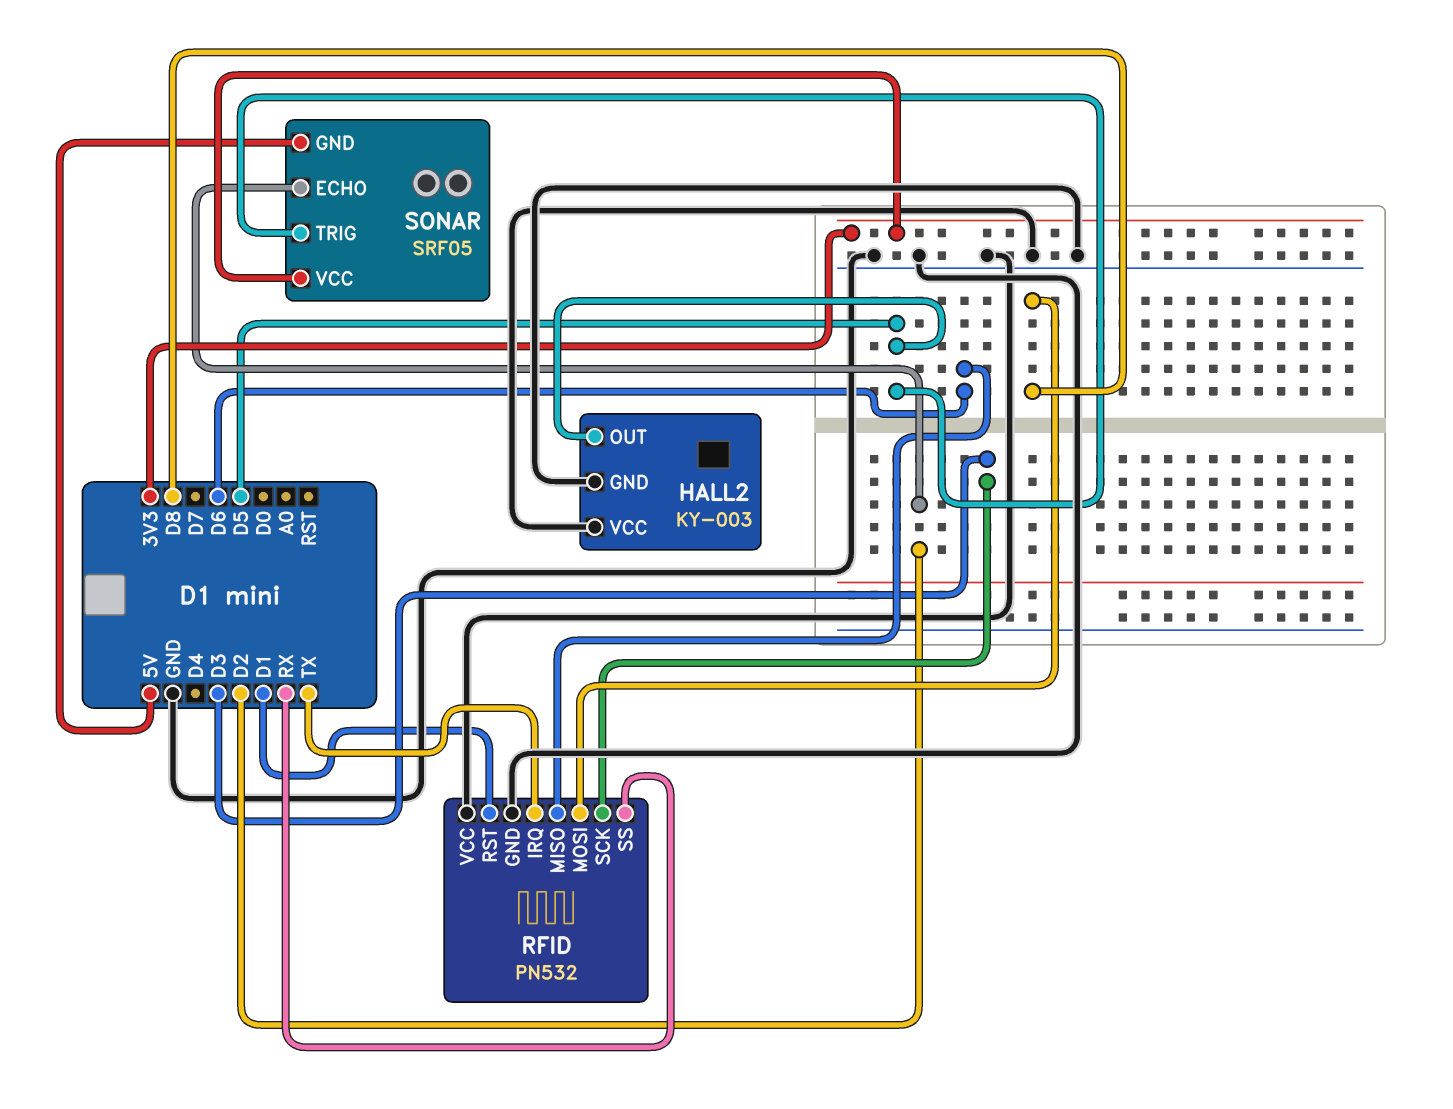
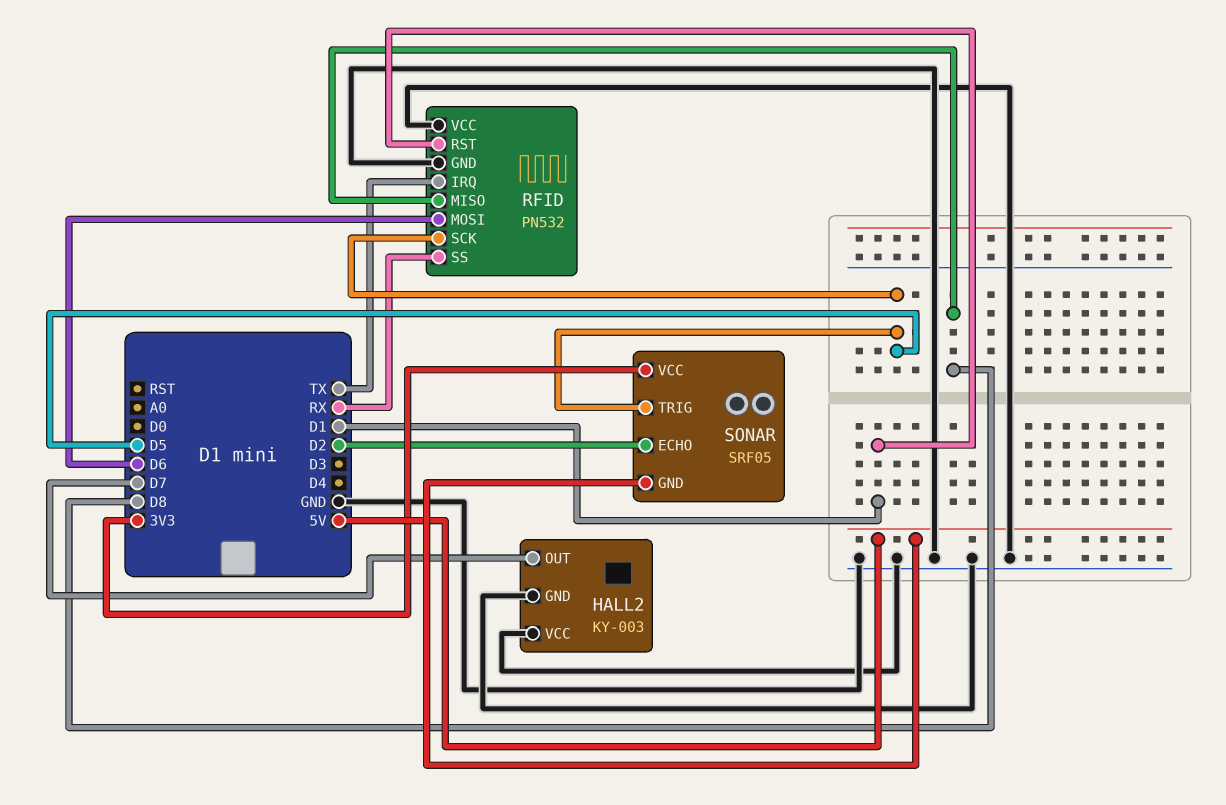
HALL2 pin OUT: D5 -> D7
RFID pin MISO: D6 -> D8
RFID pin MOSI: D8 -> D6
RFID pin SCK: D3 -> D5

